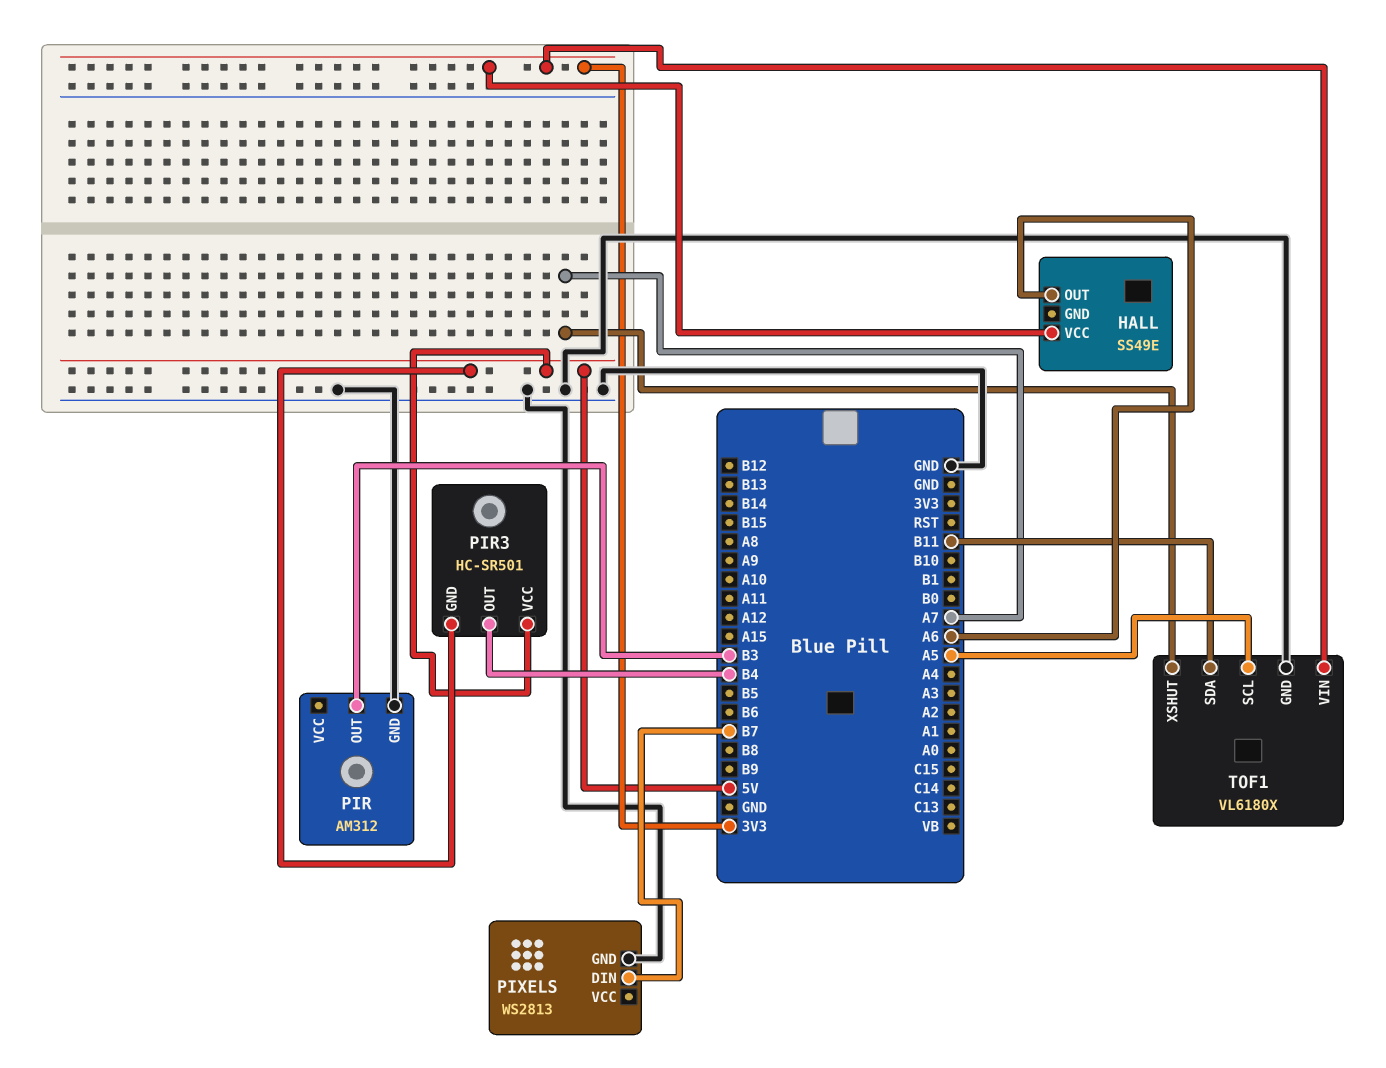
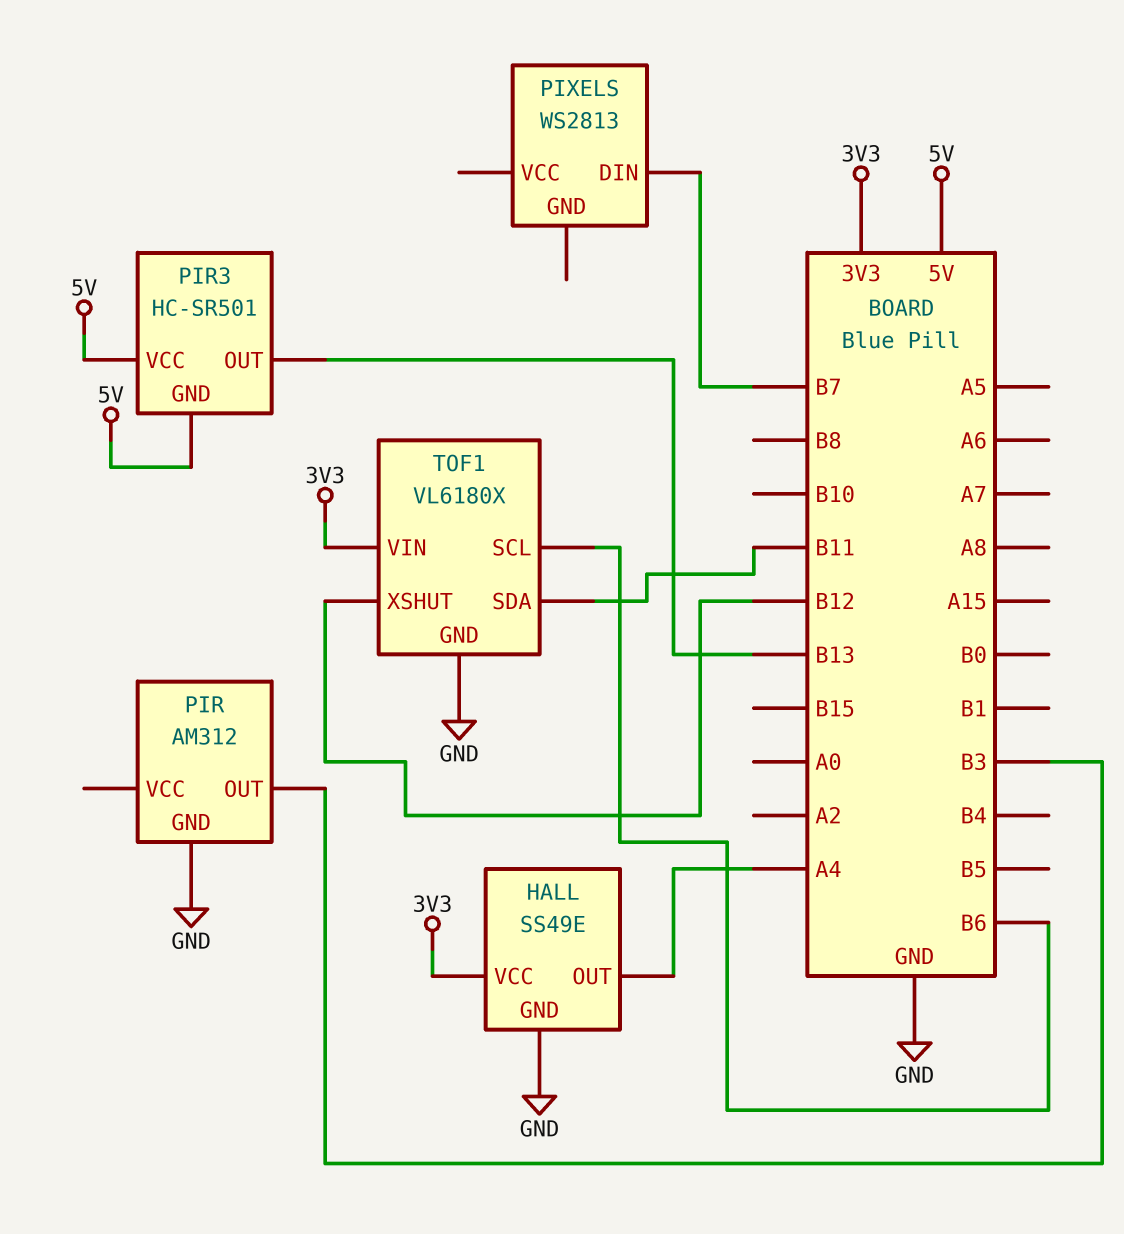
HALL pin GND: none -> GND
HALL pin OUT: A6 -> A4
PIR3 pin OUT: B4 -> B13
PIXELS pin GND: GND -> none
TOF1 pin SCL: A5 -> B6
TOF1 pin XSHUT: A7 -> B12

